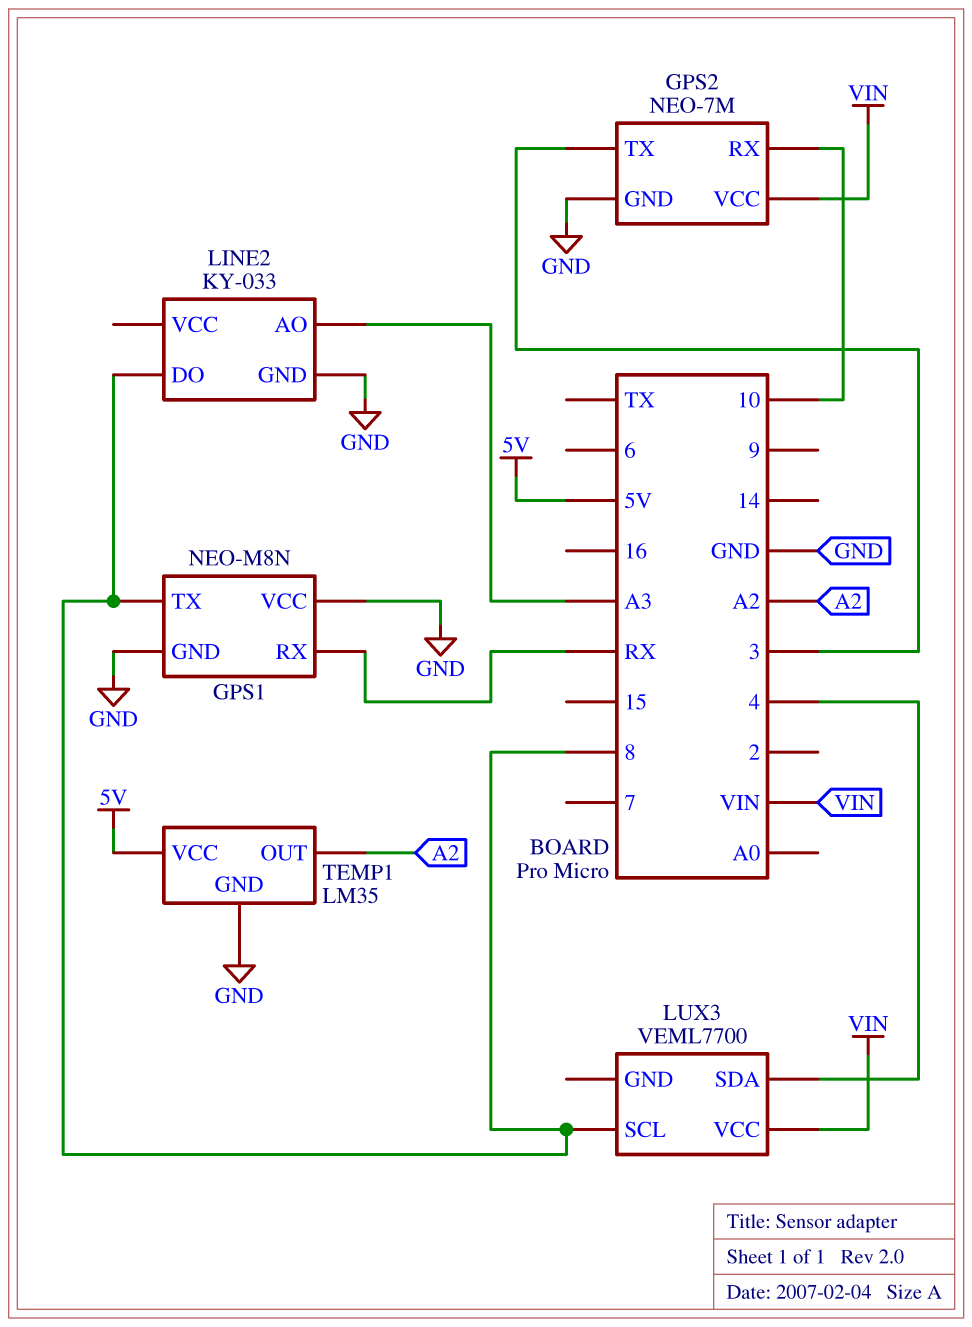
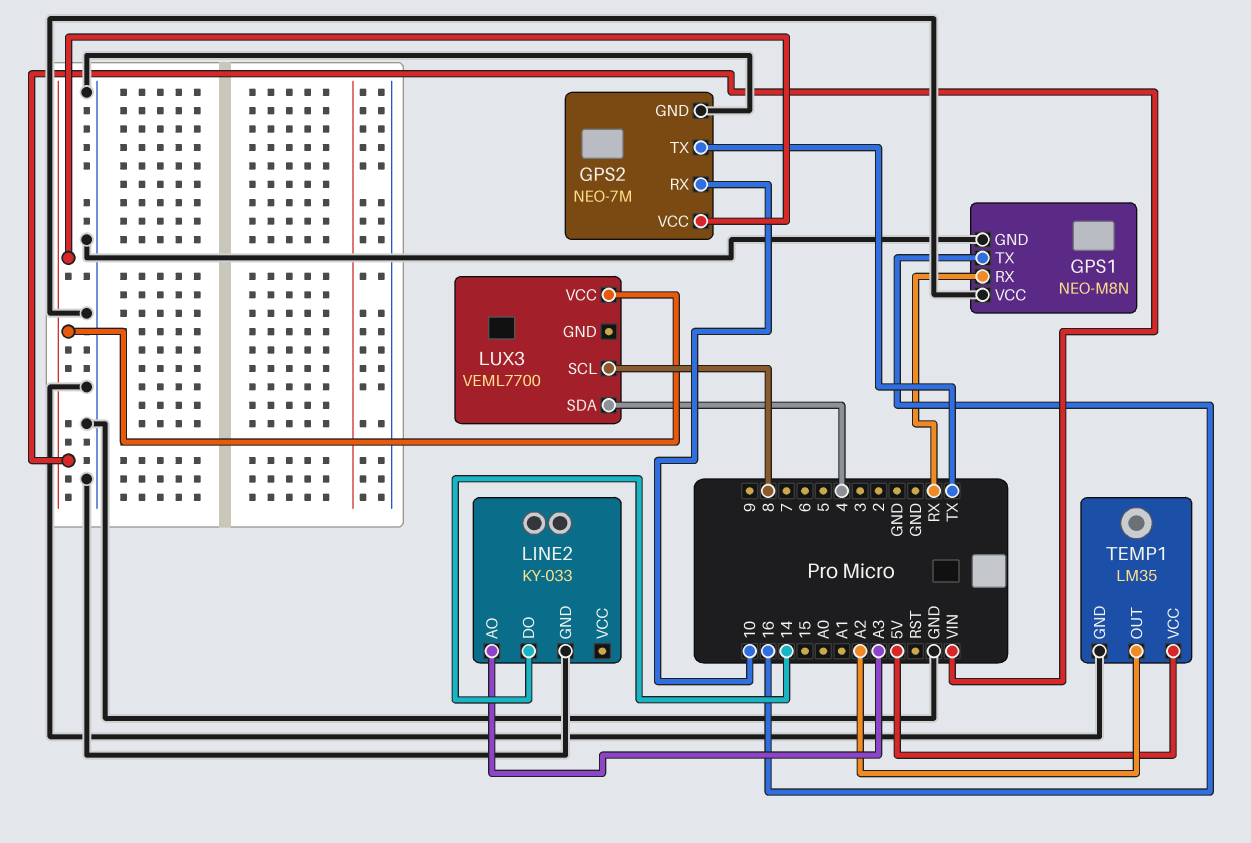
GPS1 pin TX: 8 -> 16
GPS2 pin TX: 3 -> TX
LINE2 pin DO: 8 -> 14

